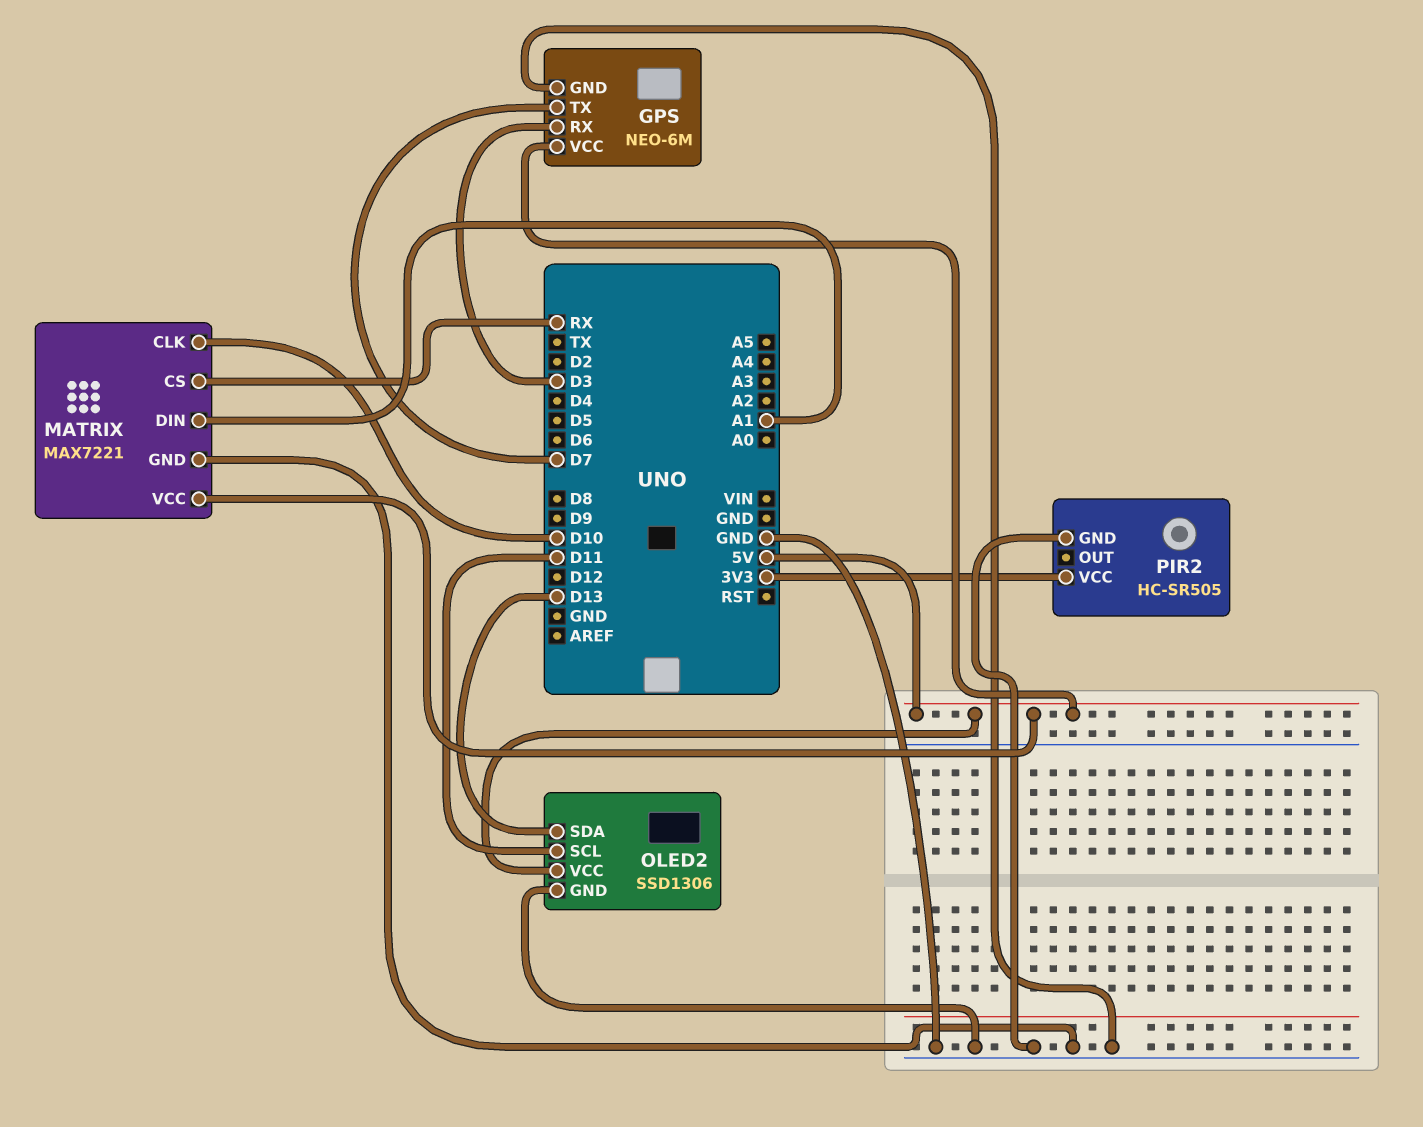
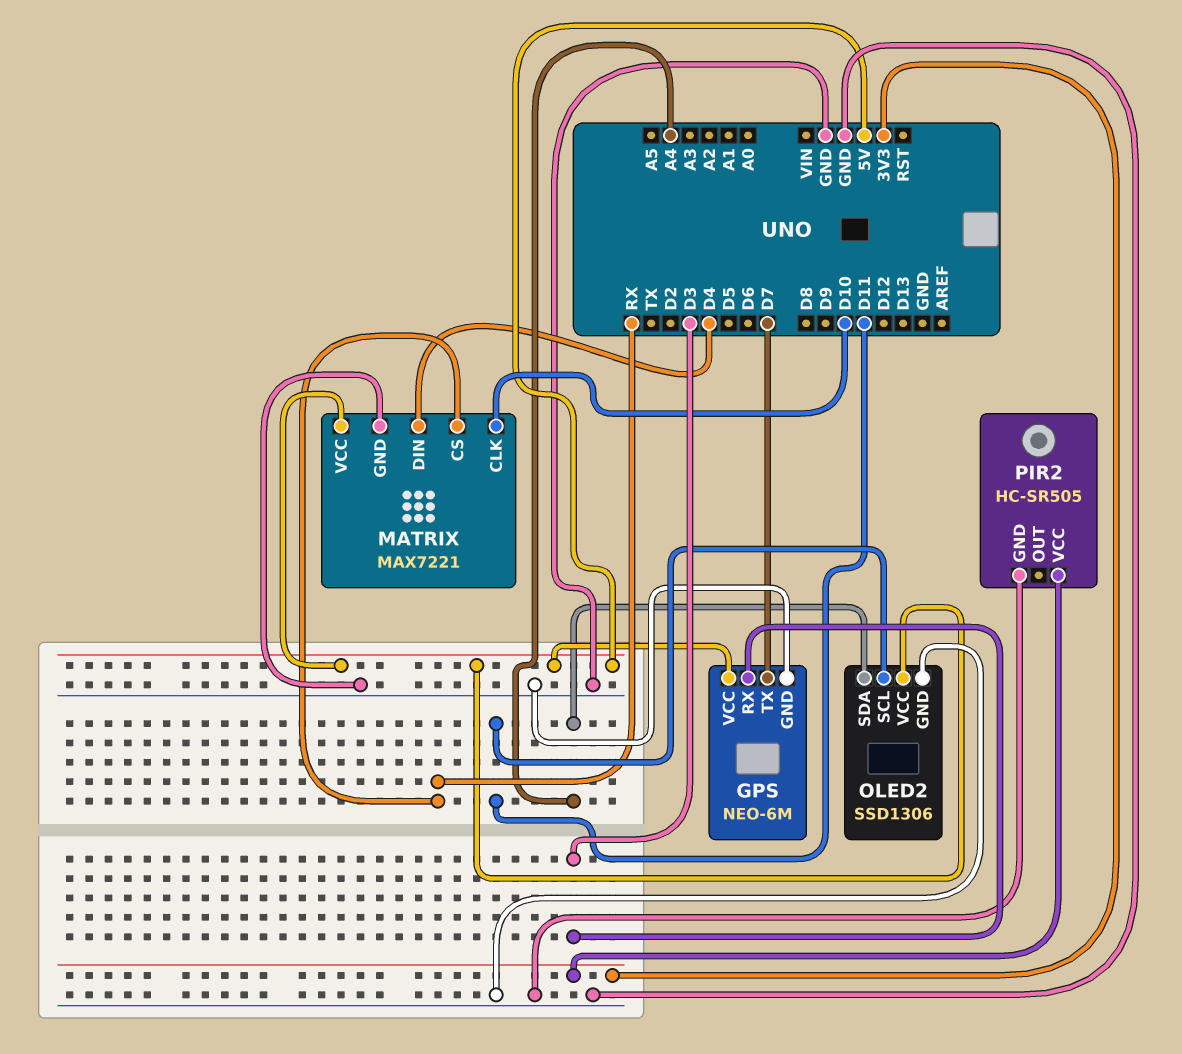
MATRIX pin DIN: A1 -> D4
OLED2 pin SDA: D13 -> A4

